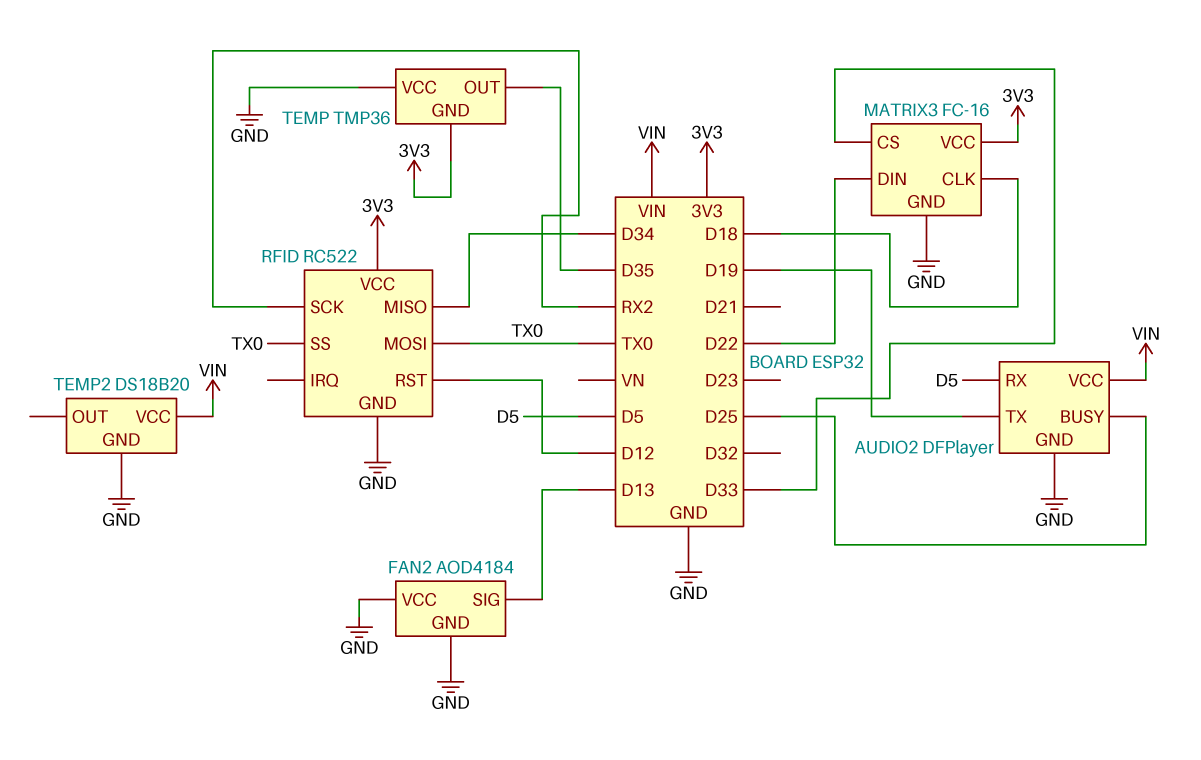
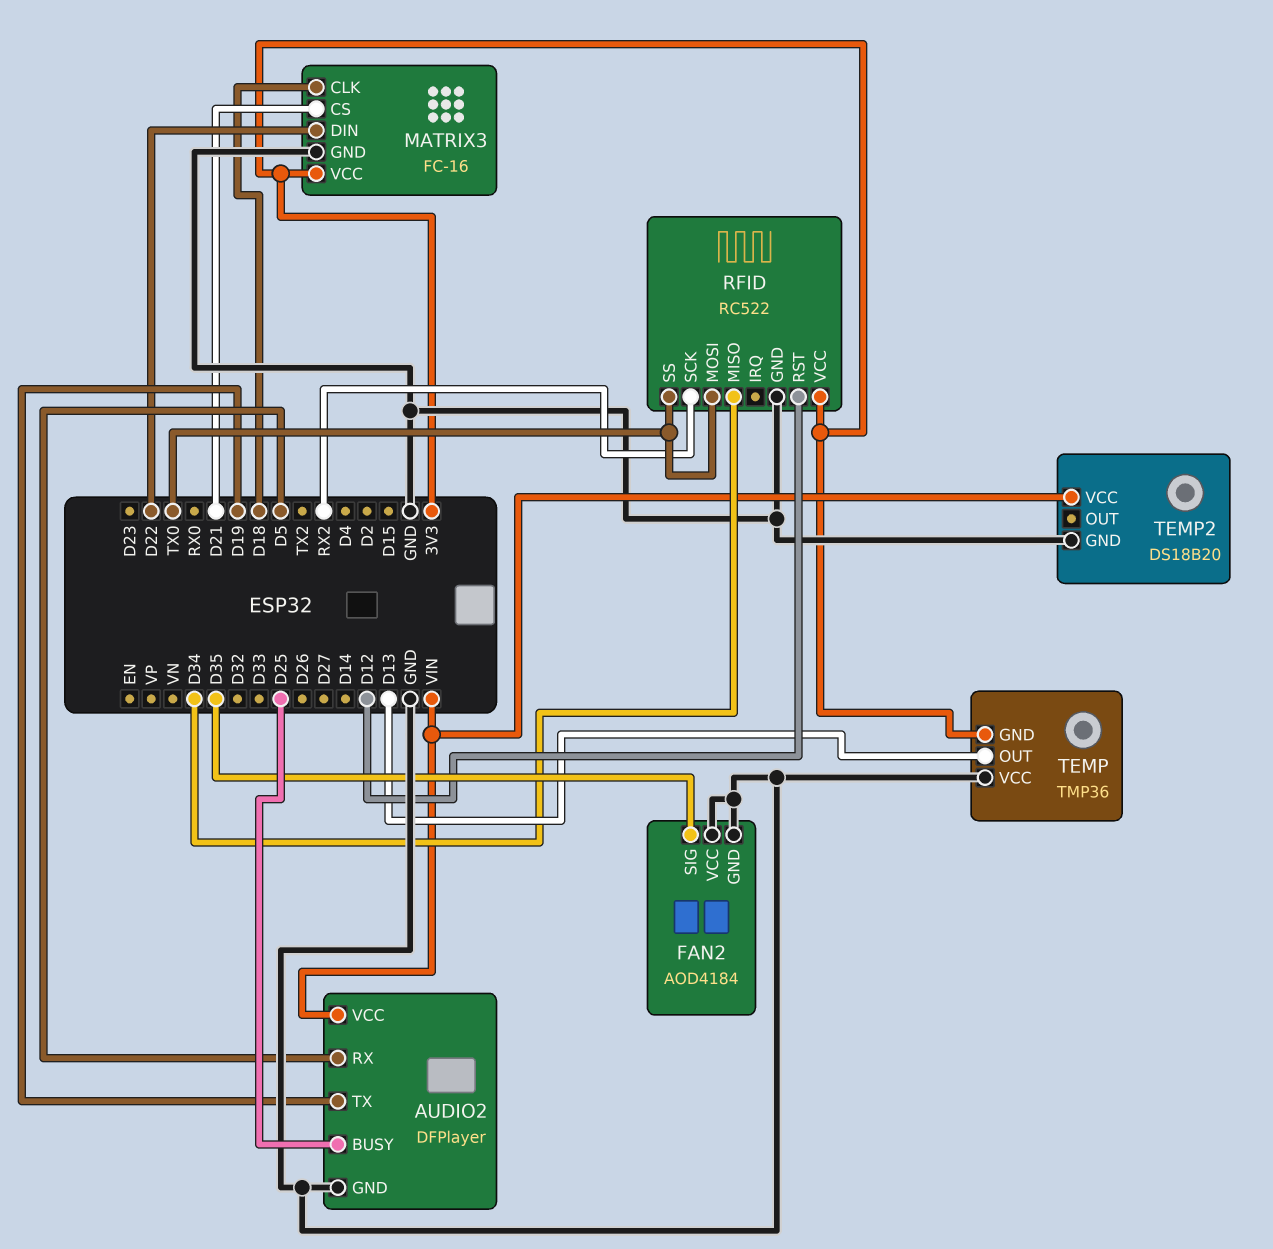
FAN2 pin SIG: D13 -> D35
MATRIX3 pin CS: D33 -> D21
TEMP pin OUT: D35 -> D13

